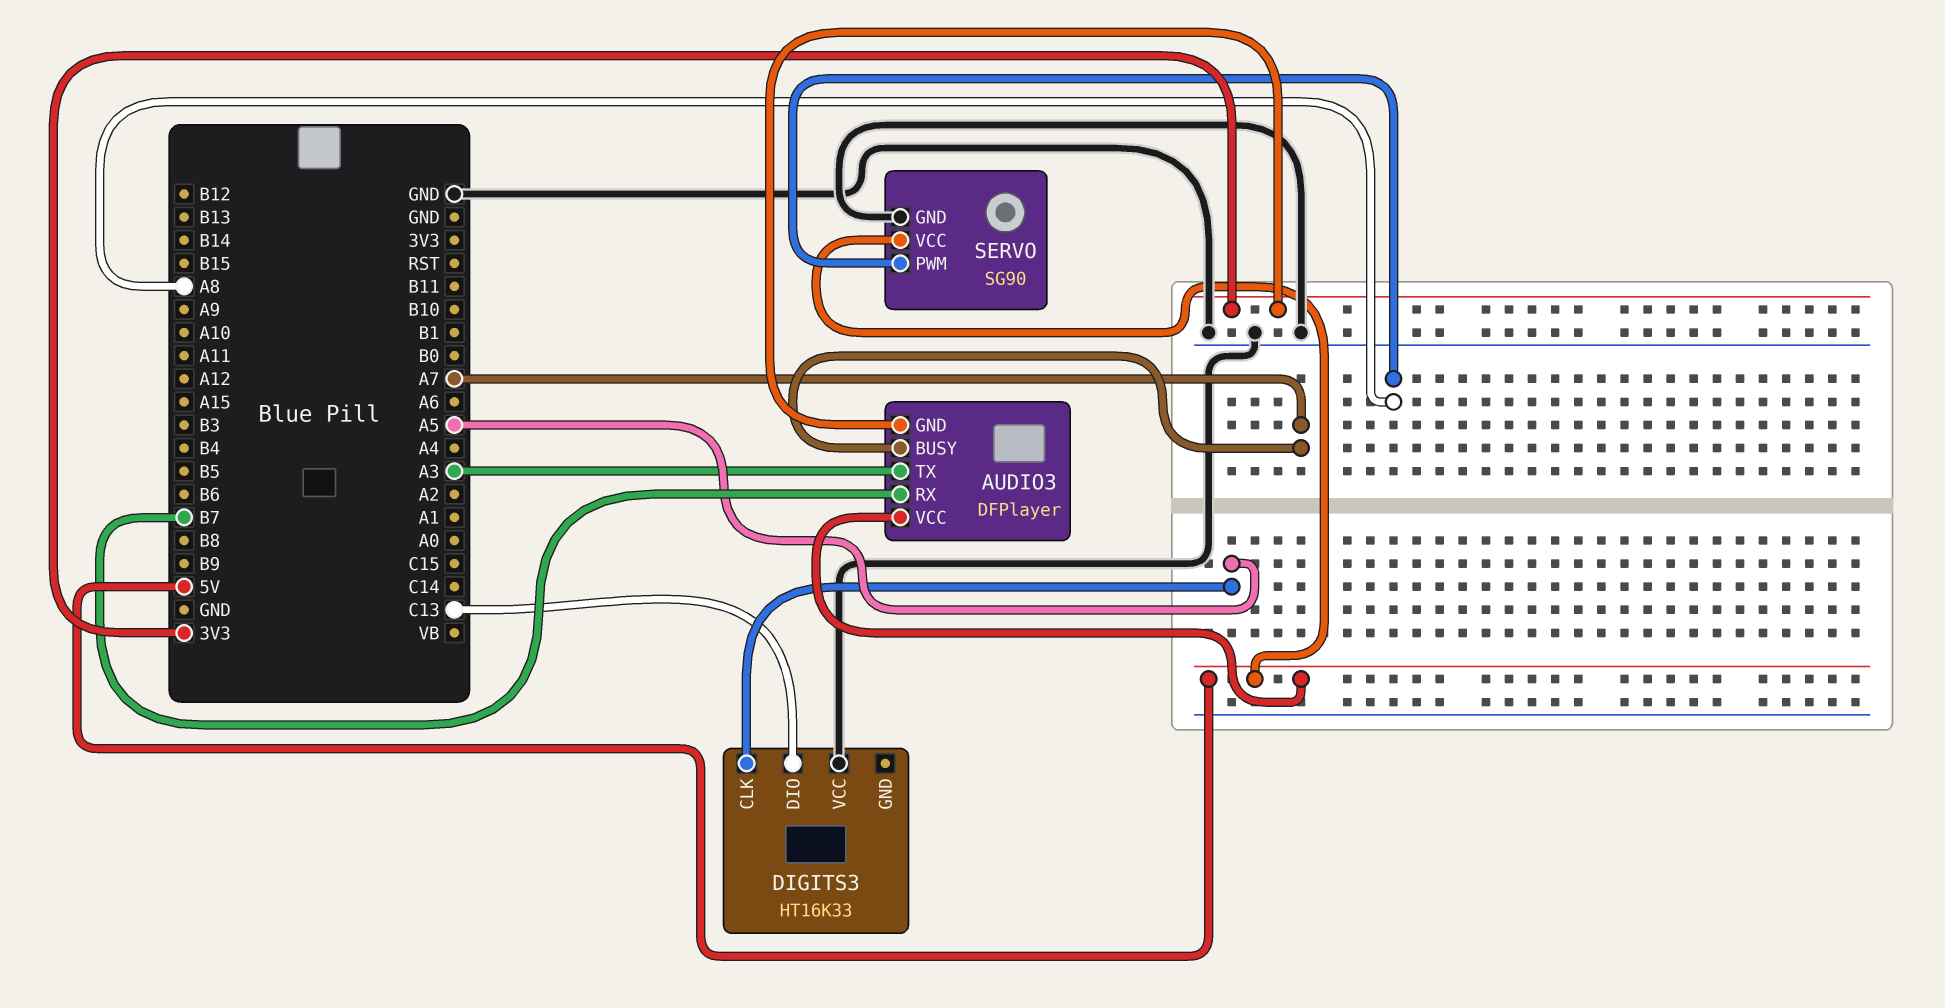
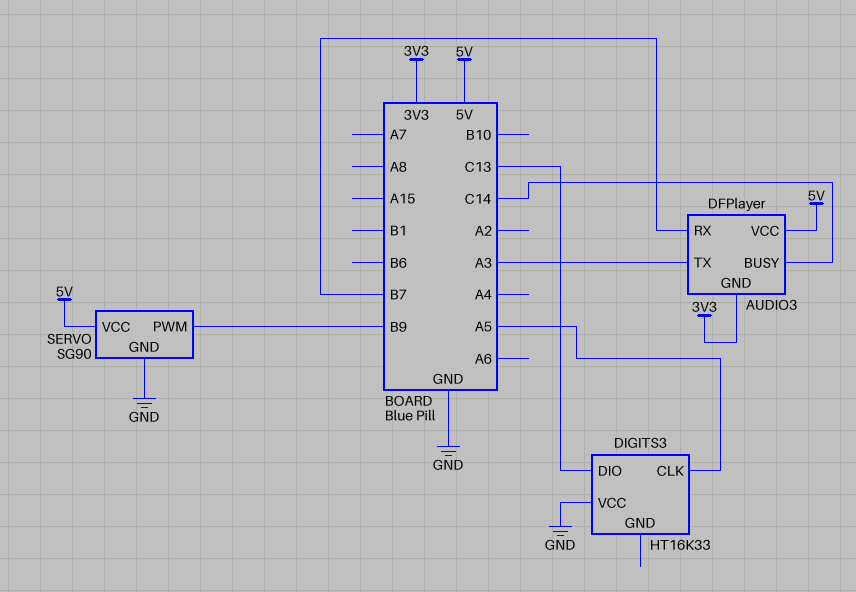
AUDIO3 pin BUSY: A7 -> C14
SERVO pin PWM: A8 -> B9

